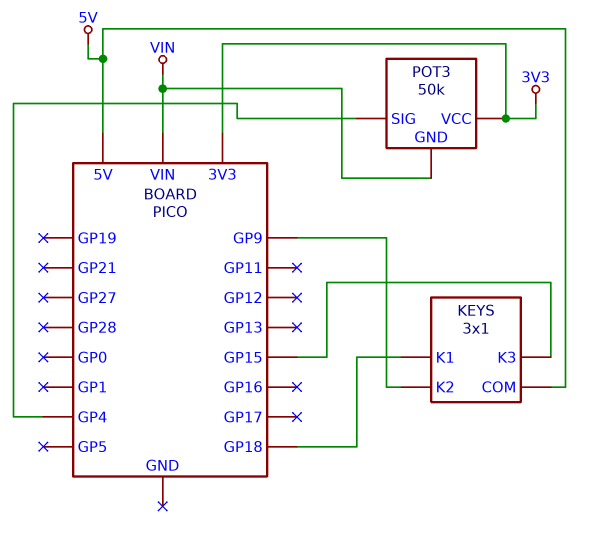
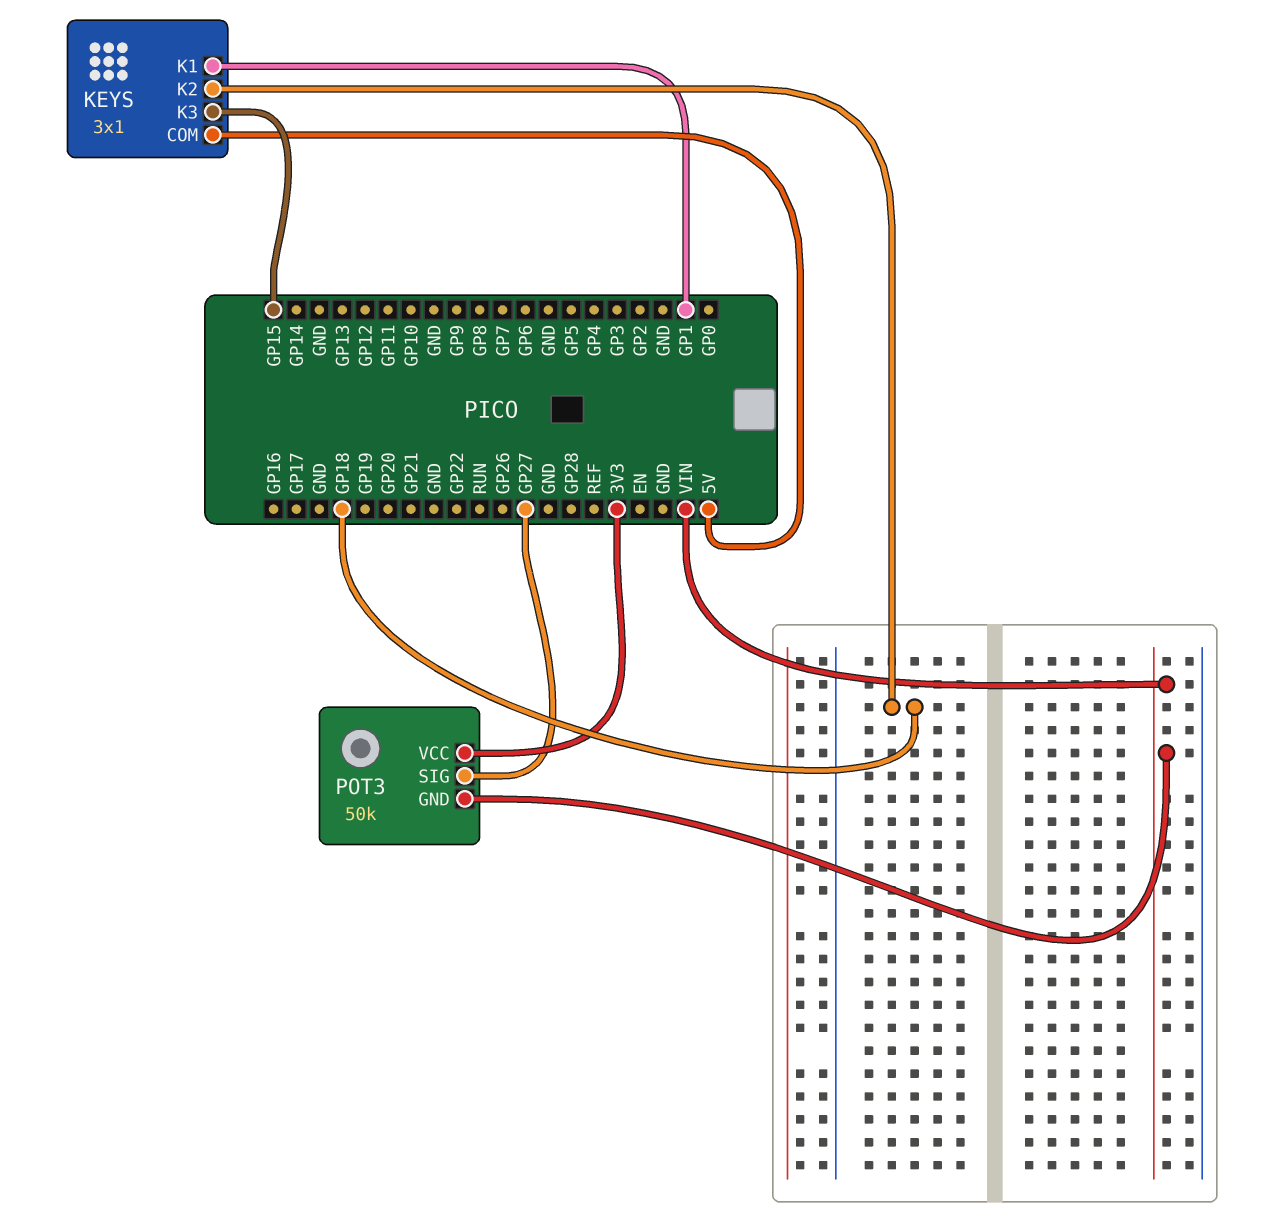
KEYS pin K1: GP18 -> GP1
KEYS pin K2: GP9 -> GP18
POT3 pin SIG: GP4 -> GP27

